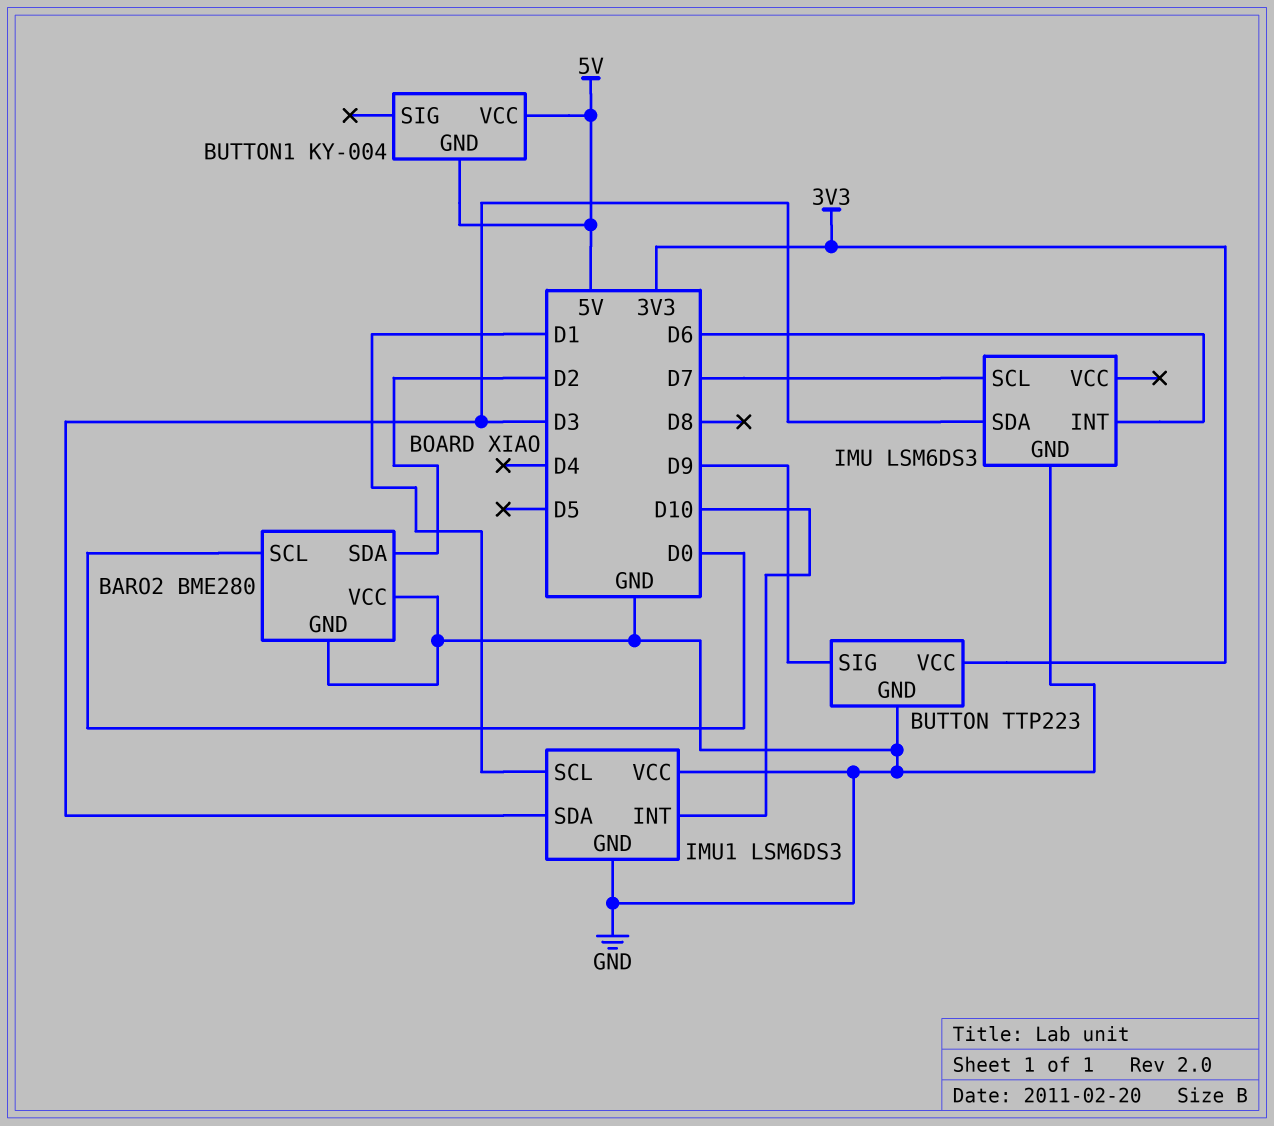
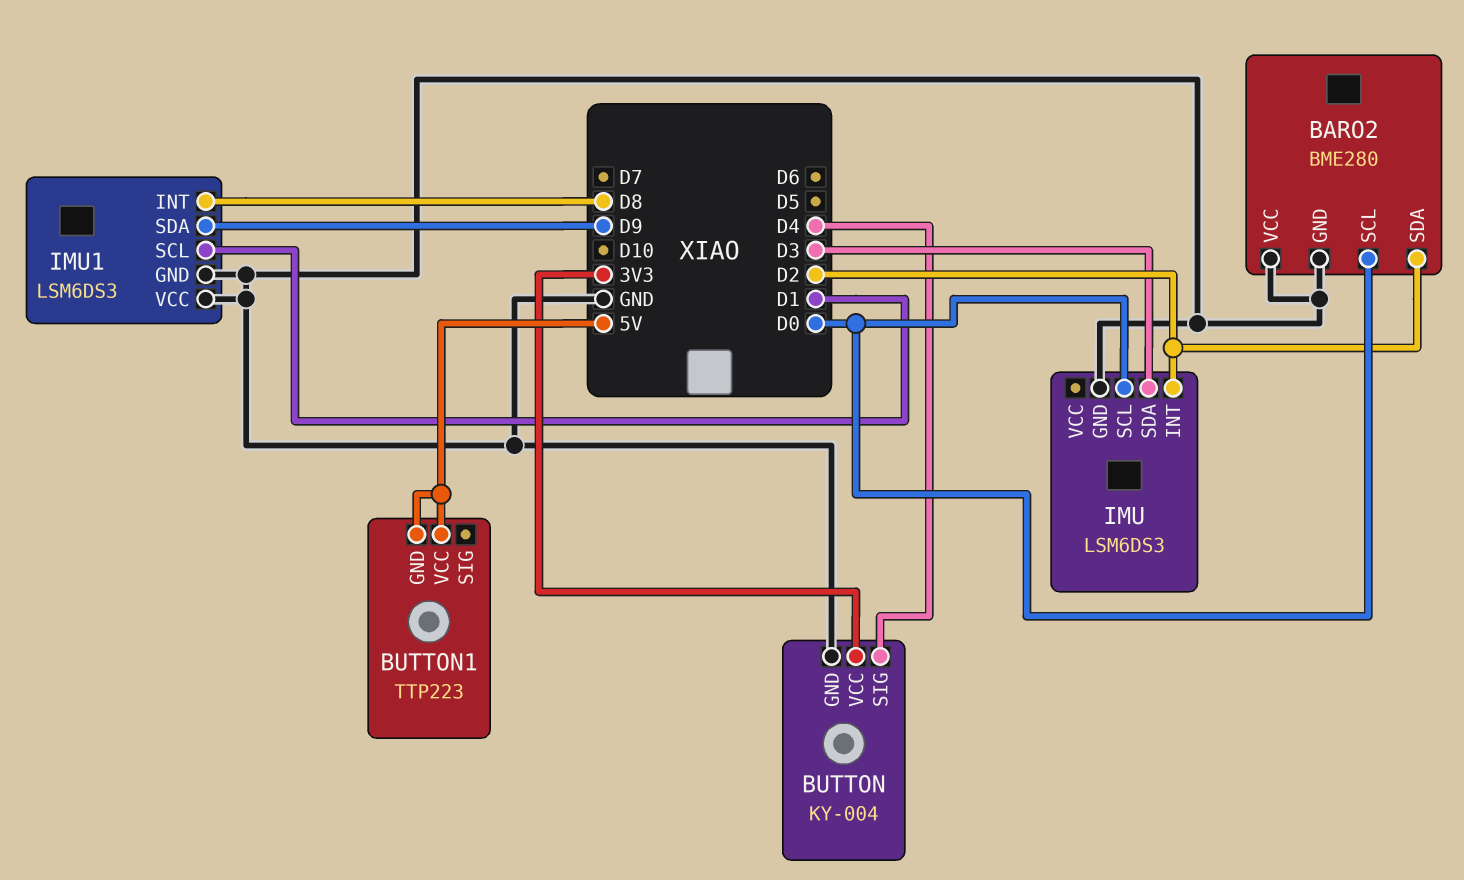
BUTTON: TTP223 -> KY-004
BUTTON pin SIG: D9 -> D4
BUTTON1: KY-004 -> TTP223
IMU pin INT: D6 -> D2
IMU pin SCL: D7 -> D0
IMU1 pin INT: D10 -> D8
IMU1 pin SDA: D3 -> D9

